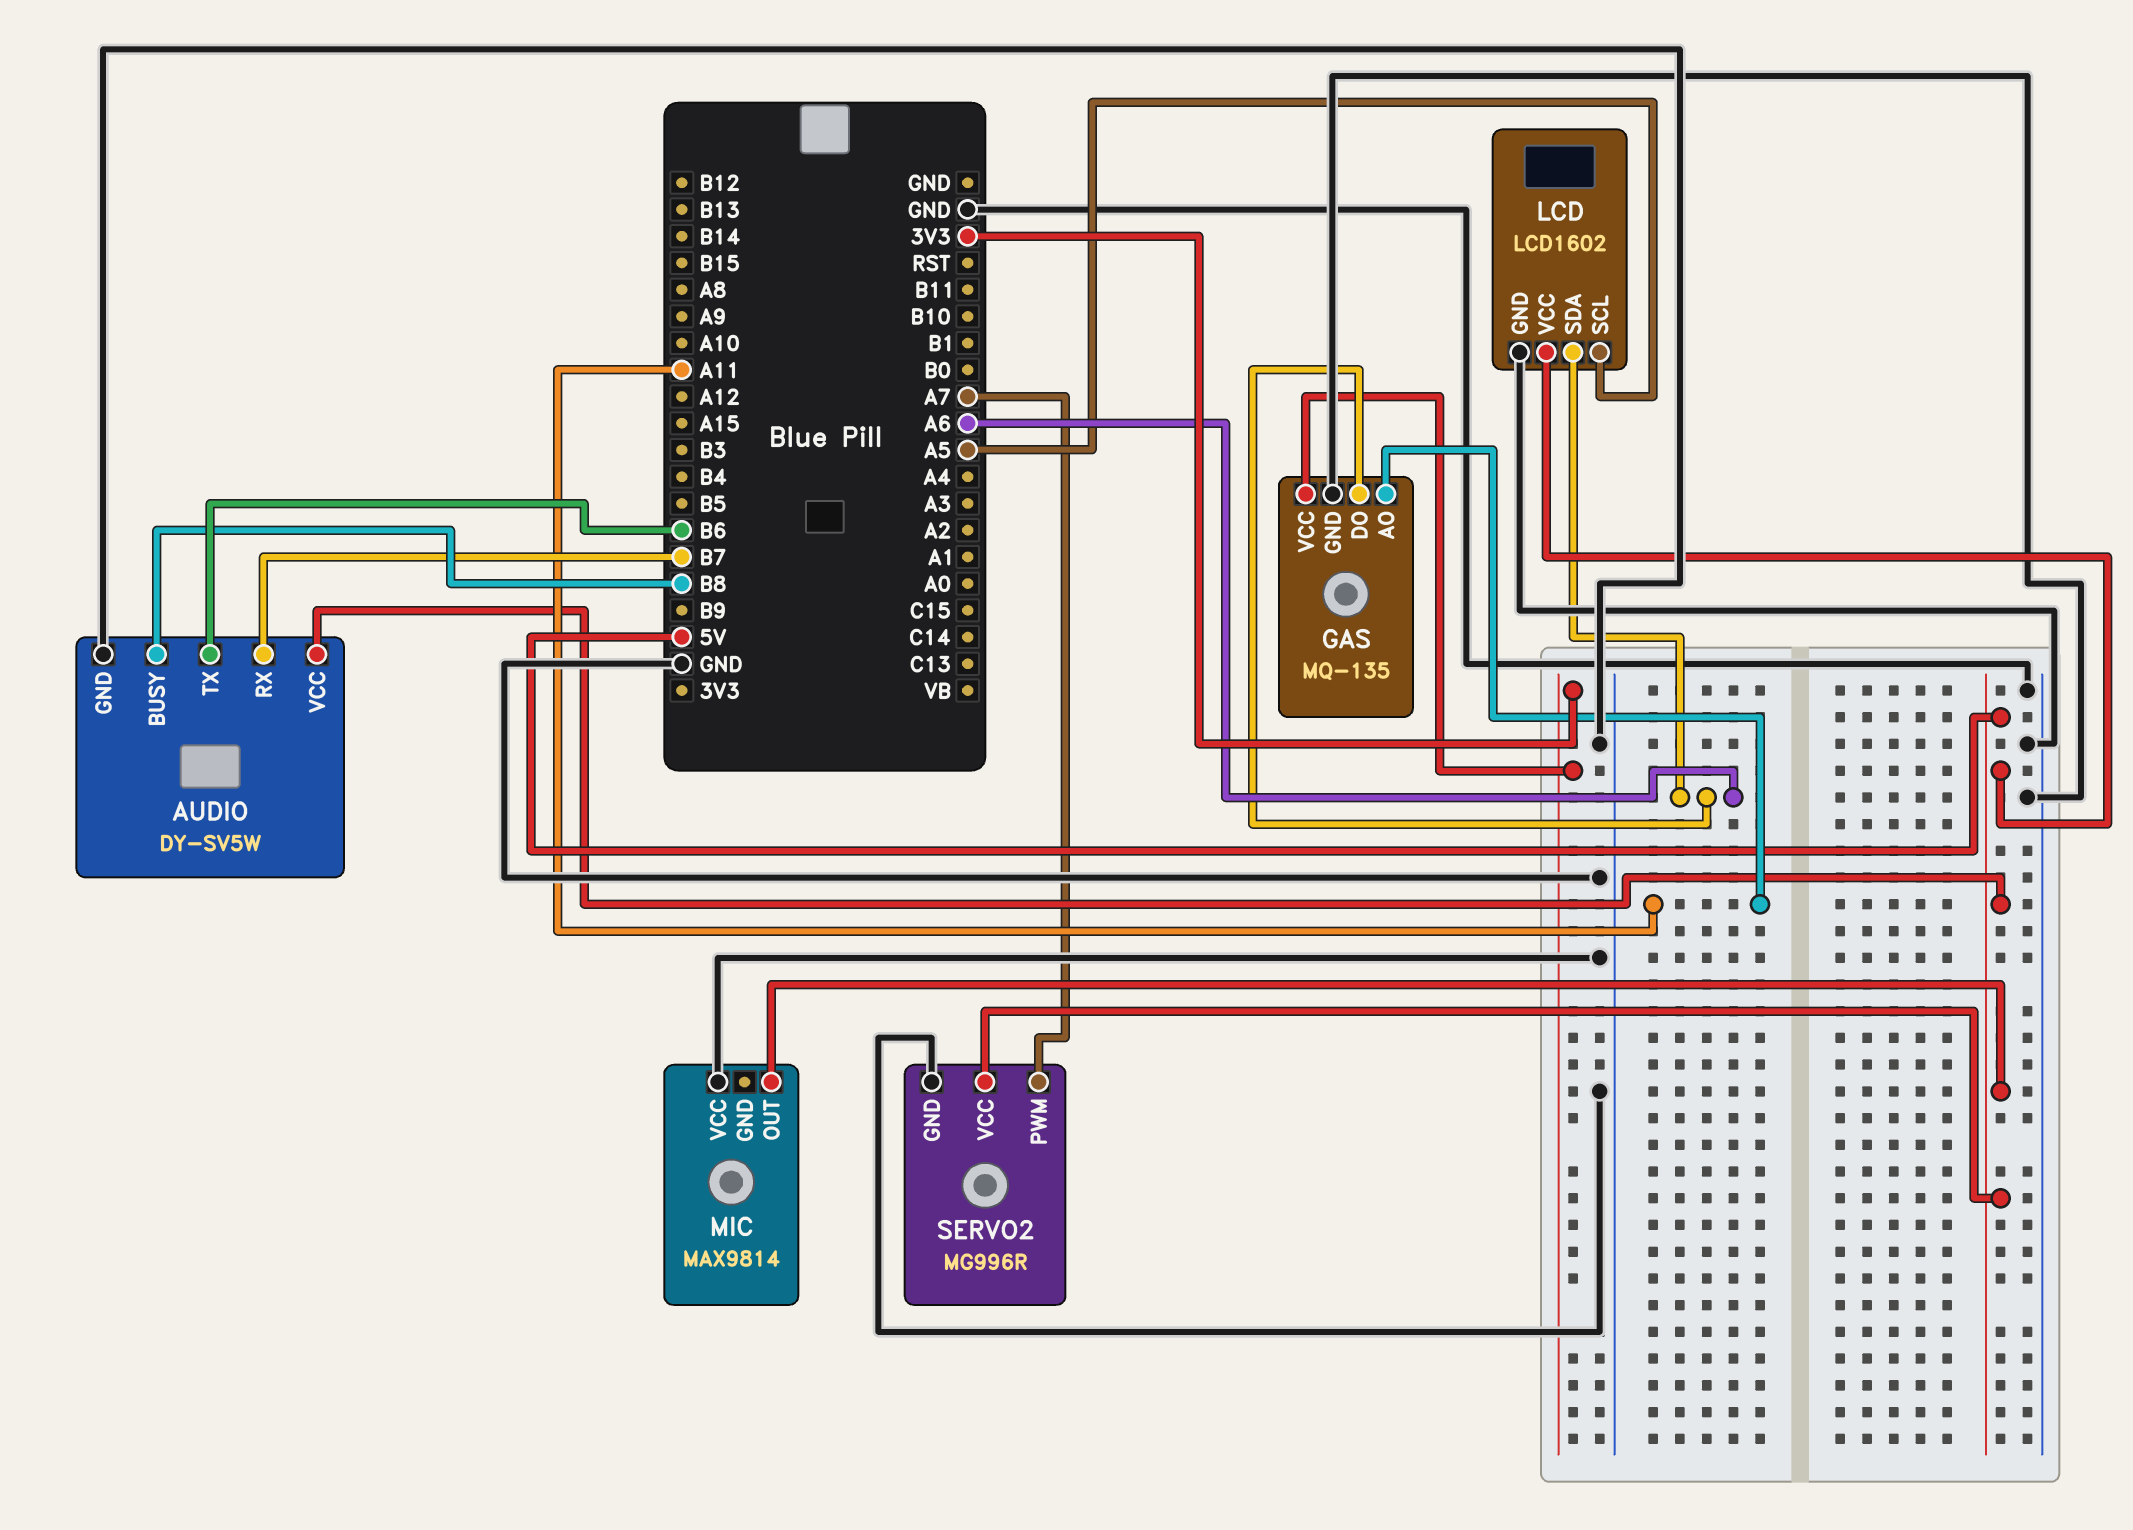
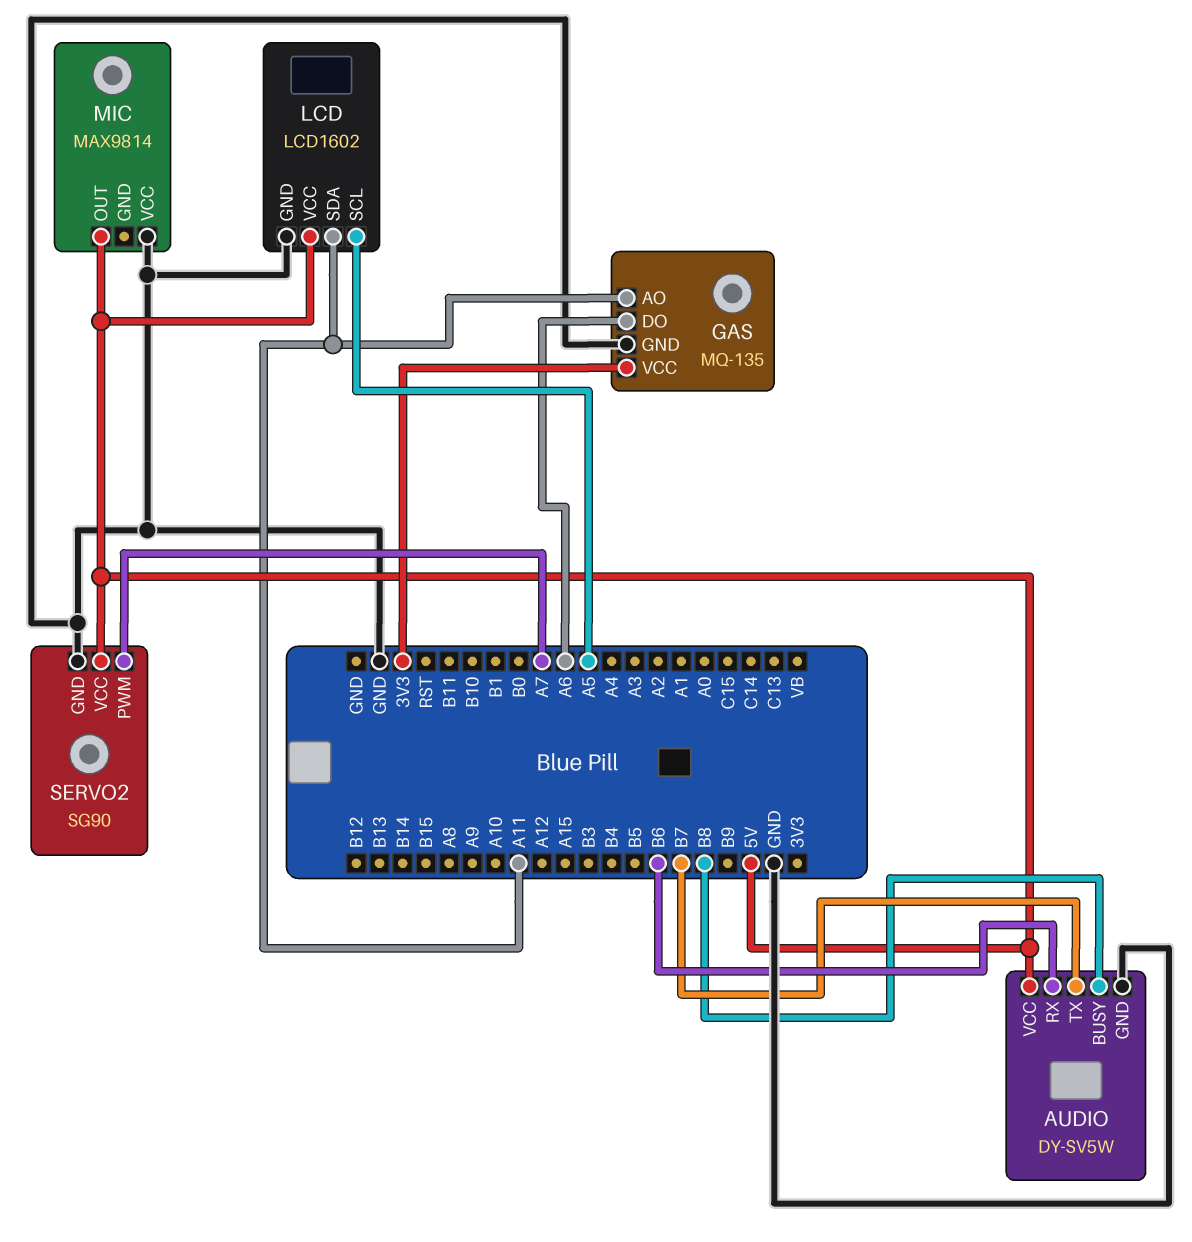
AUDIO pin RX: B7 -> B6
AUDIO pin TX: B6 -> B7
LCD pin SDA: A6 -> A11
SERVO2: MG996R -> SG90

